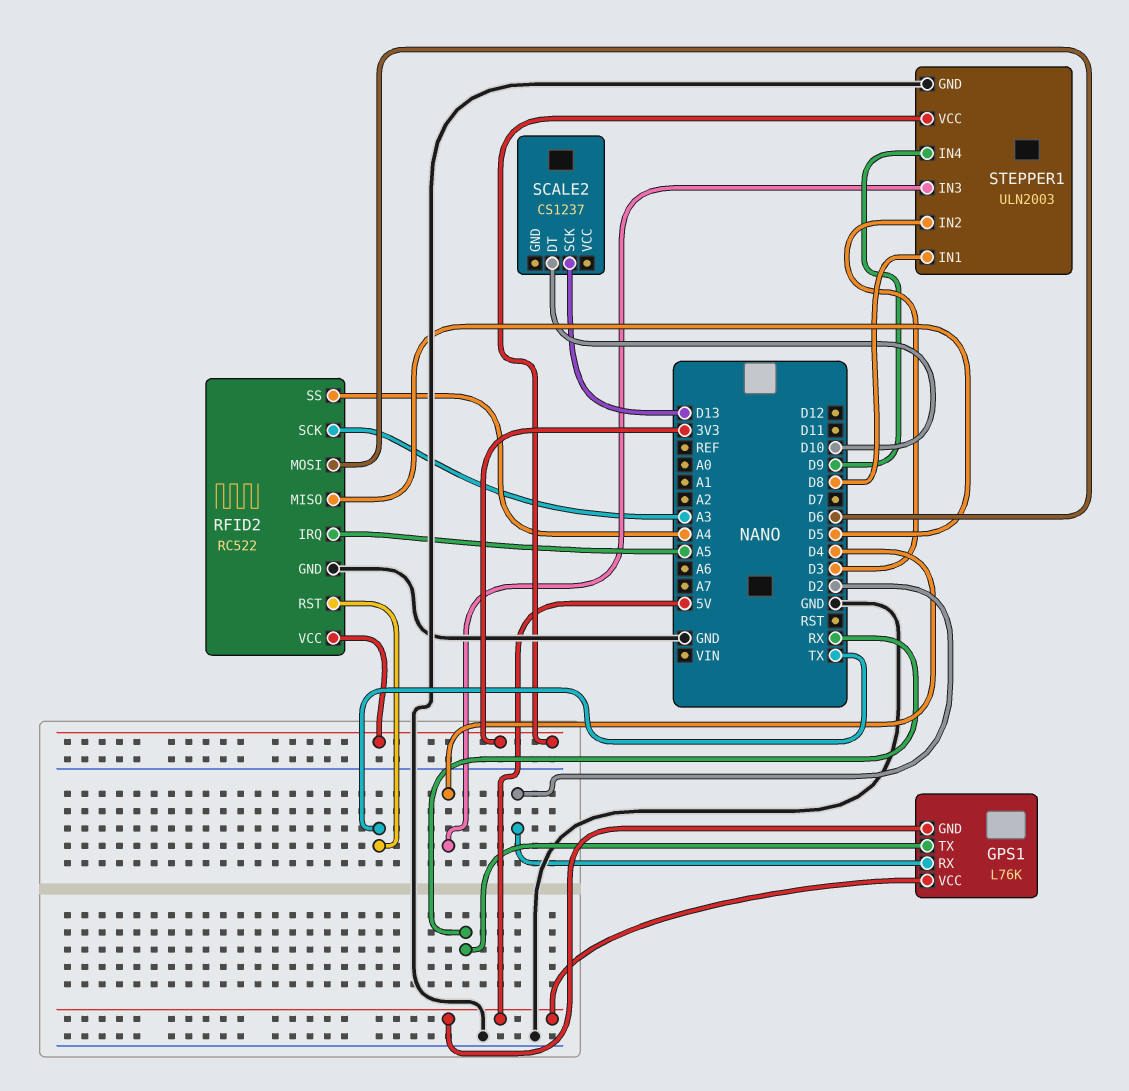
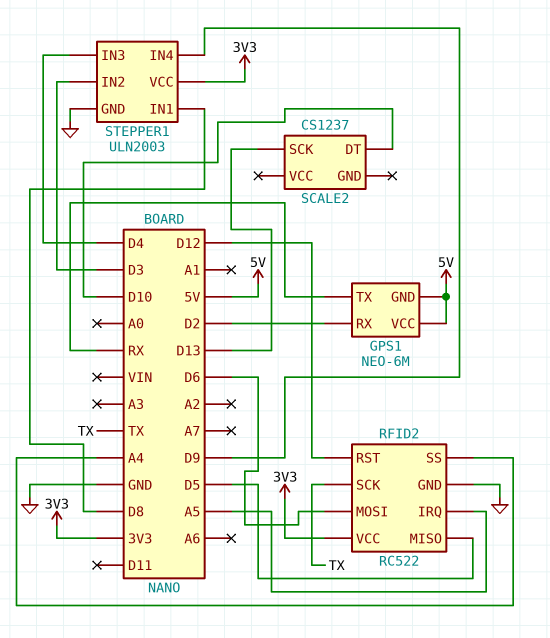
GPS1: L76K -> NEO-6M
RFID2 pin RST: TX -> D12
RFID2 pin SCK: A3 -> TX

